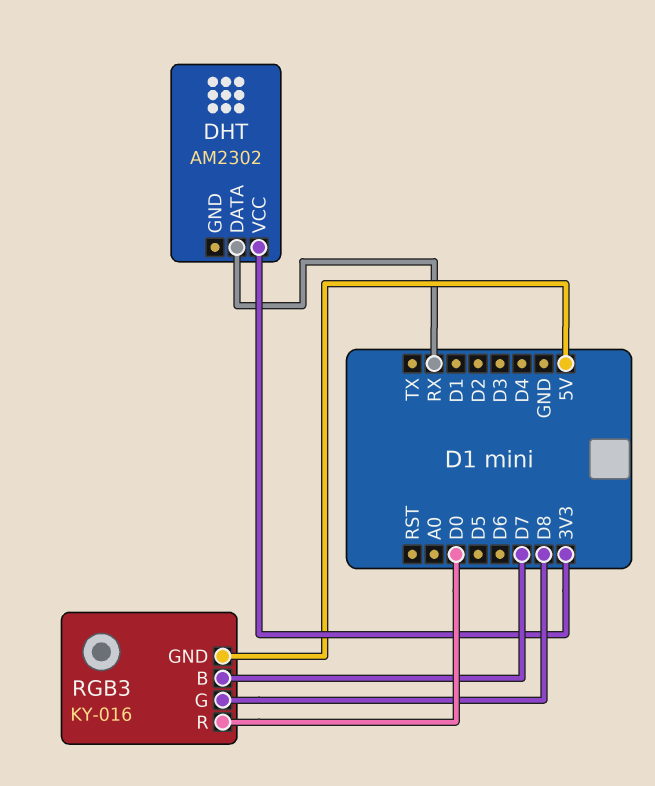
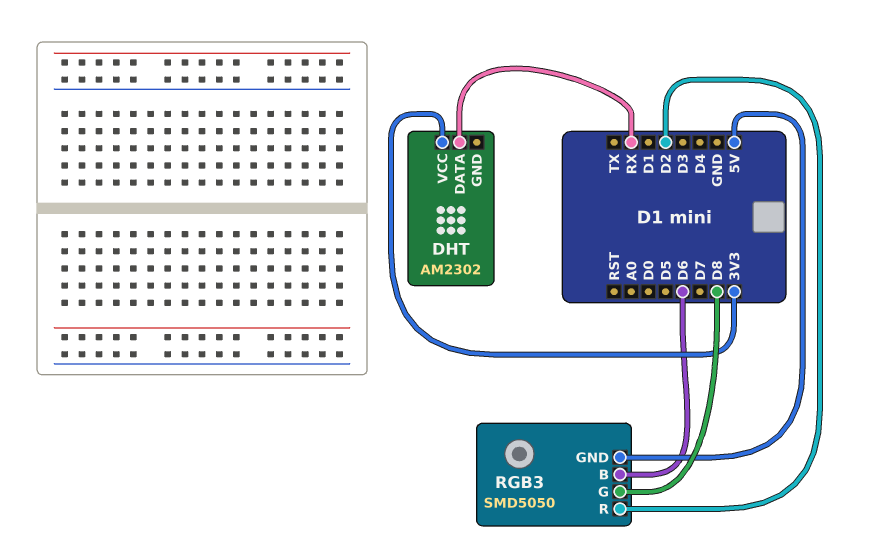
RGB3: KY-016 -> SMD5050
RGB3 pin B: D7 -> D6
RGB3 pin R: D0 -> D2

